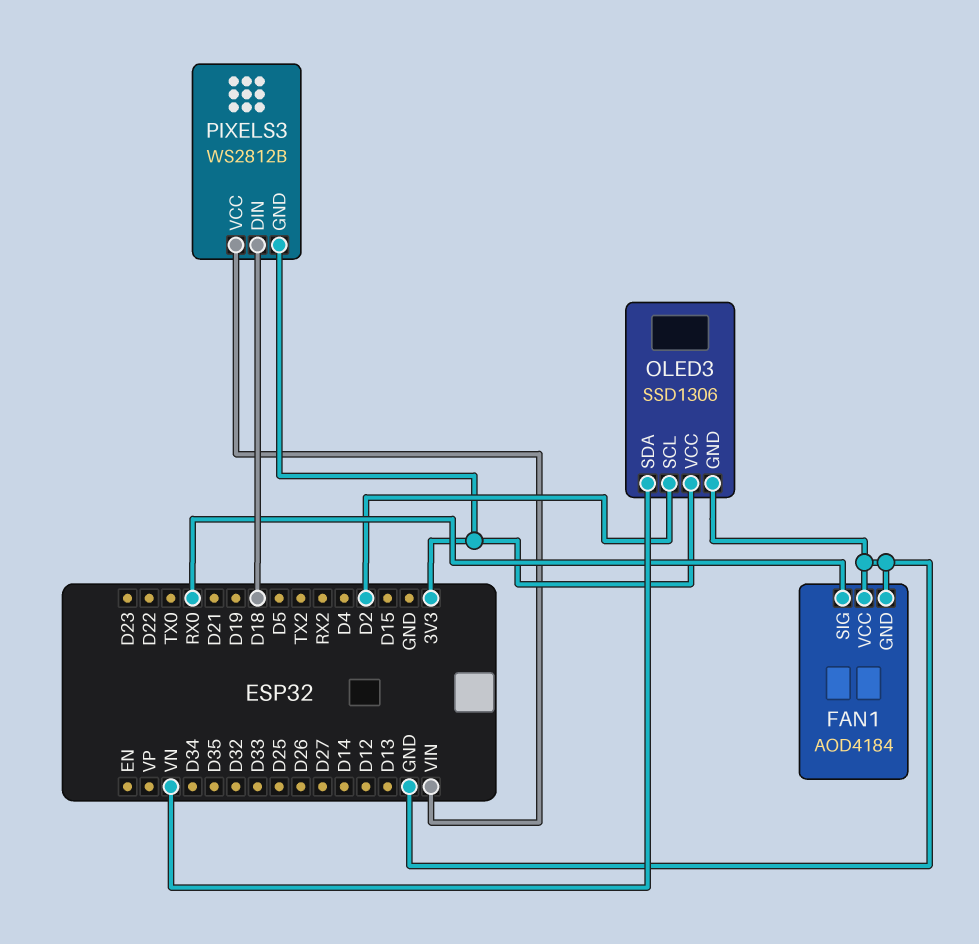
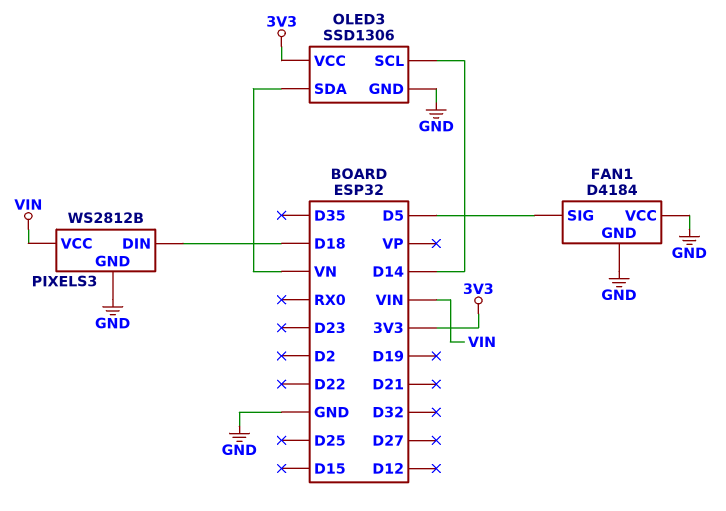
FAN1: AOD4184 -> D4184
FAN1 pin SIG: RX0 -> D5
OLED3 pin SCL: D2 -> D14
PIXELS3 pin GND: 3V3 -> GND

